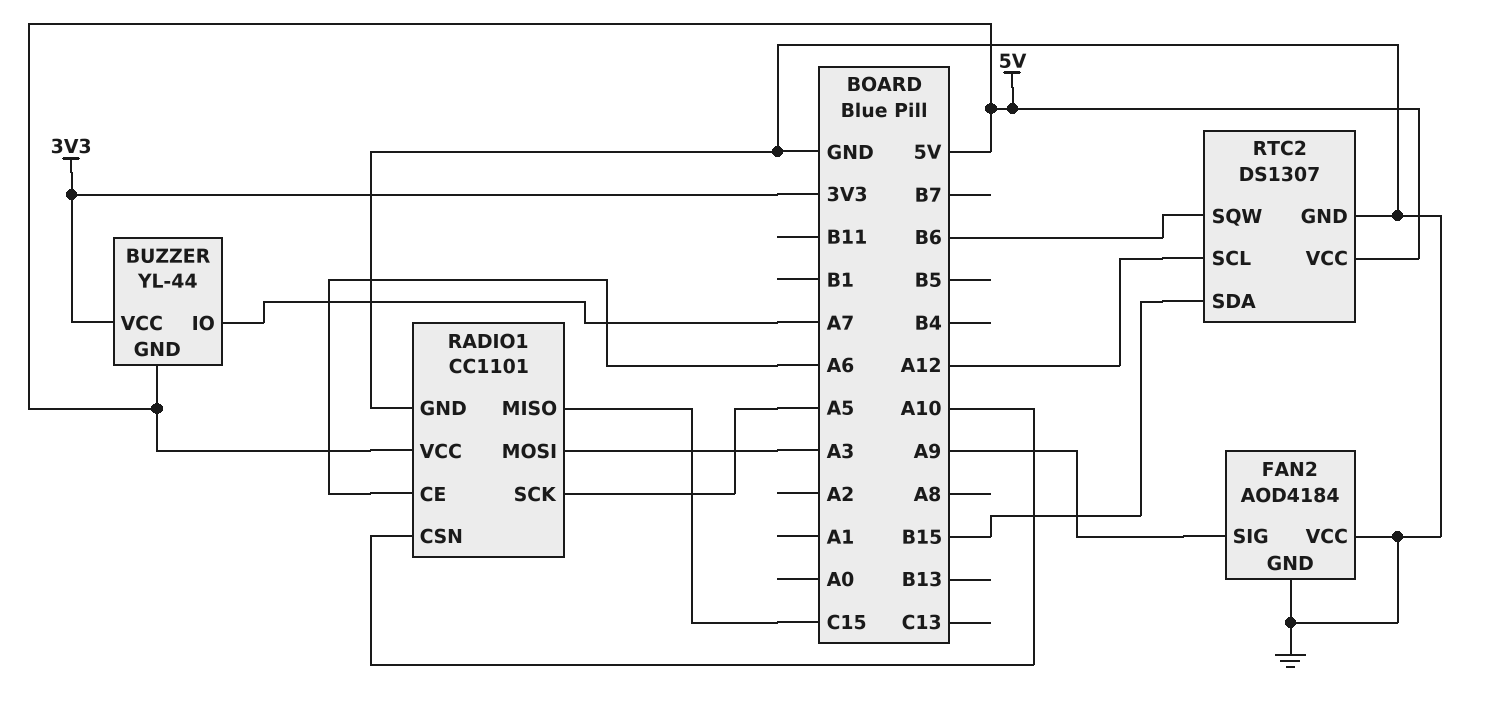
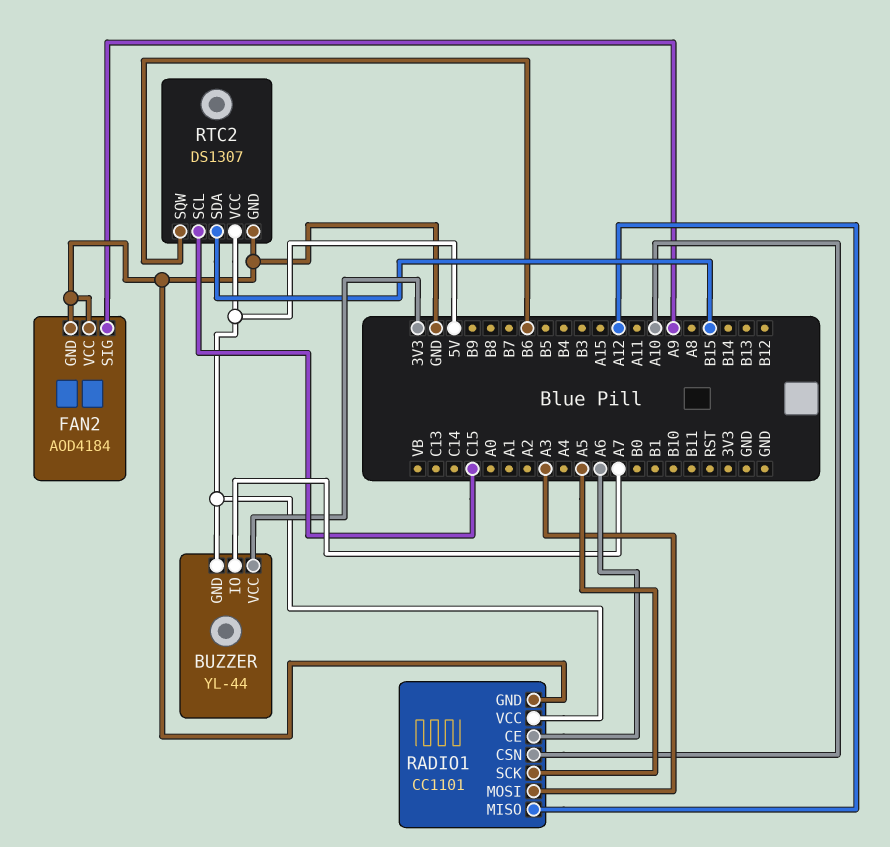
RADIO1 pin MISO: C15 -> A12
RTC2 pin SCL: A12 -> C15

